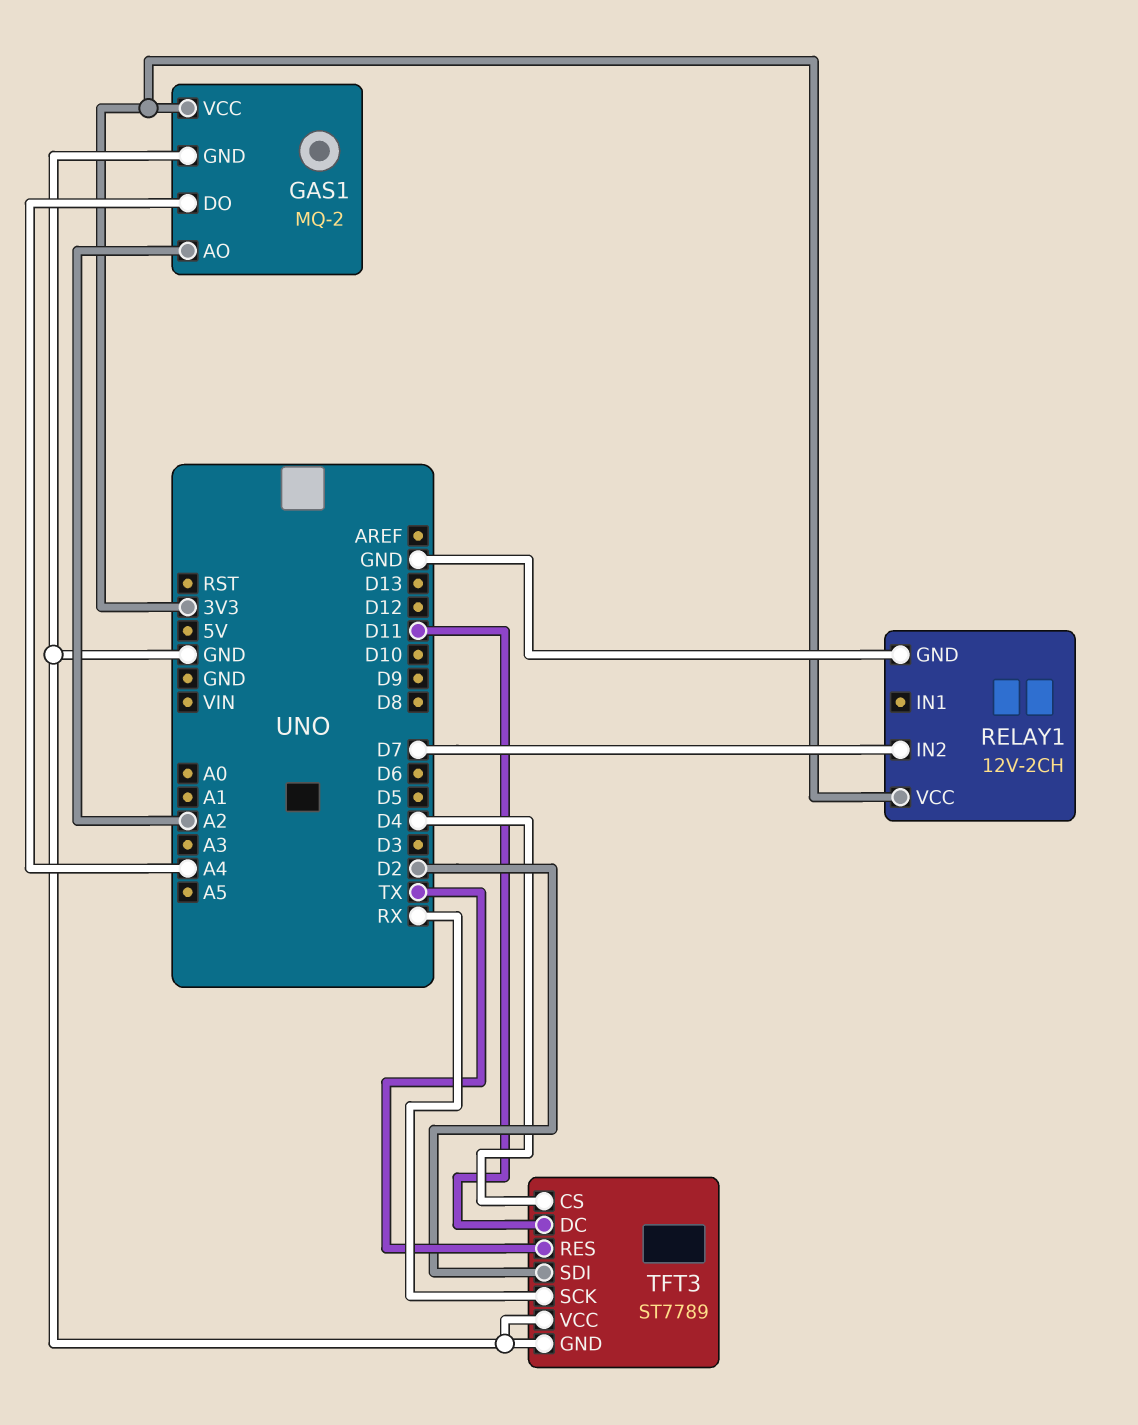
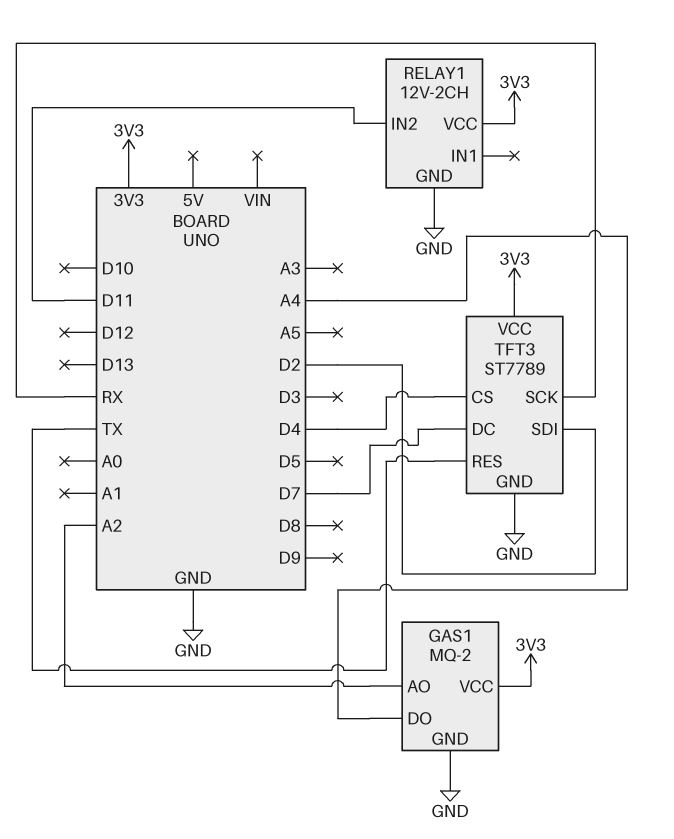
RELAY1 pin IN2: D7 -> D11
TFT3 pin DC: D11 -> D7
TFT3 pin VCC: GND -> 3V3

